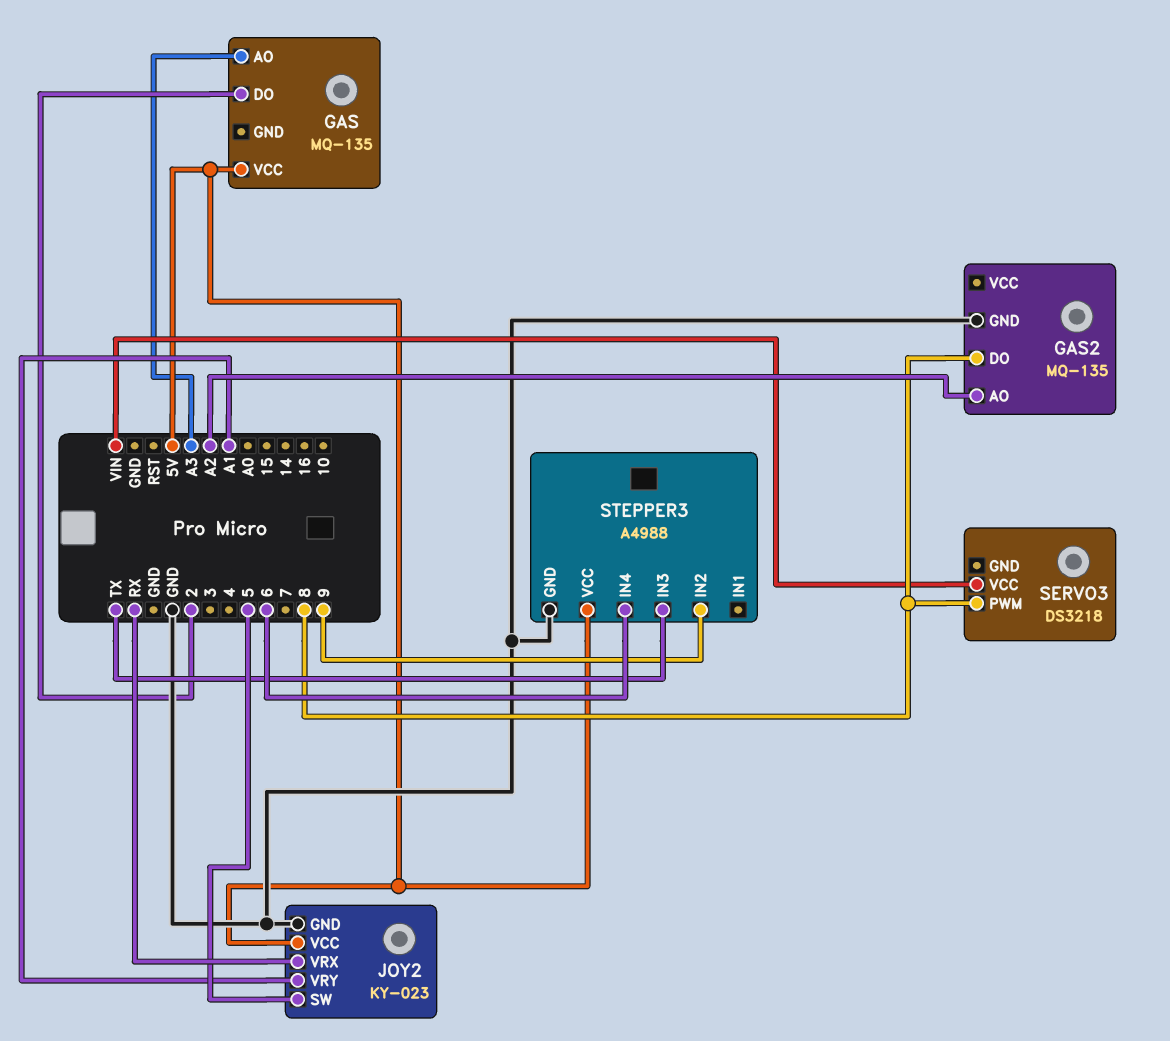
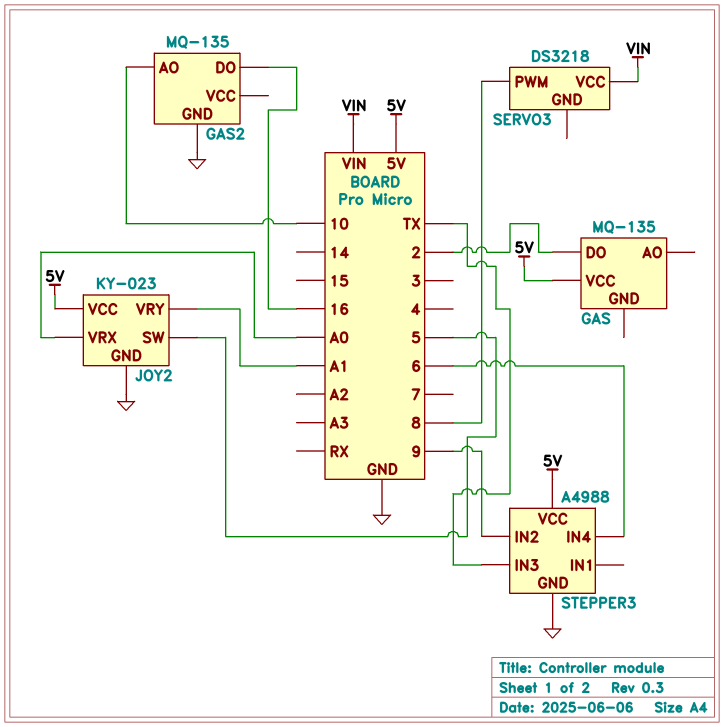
GAS pin AO: A3 -> none
GAS2 pin AO: A2 -> 10
GAS2 pin DO: 8 -> 16
JOY2 pin VRX: RX -> A0

